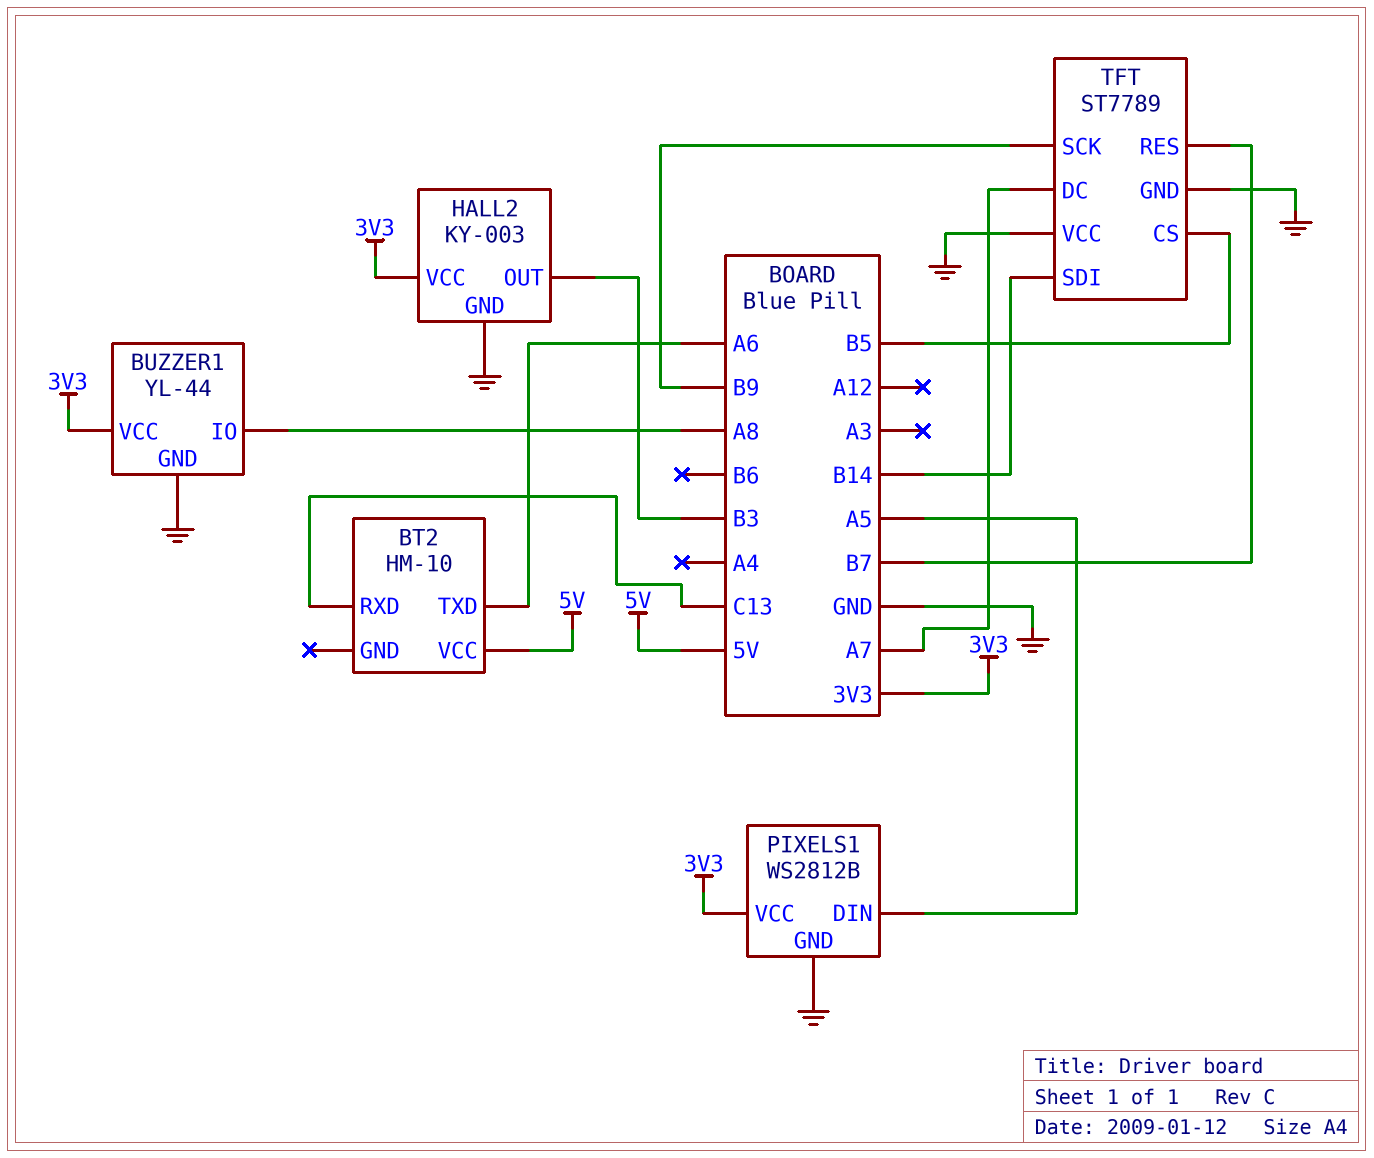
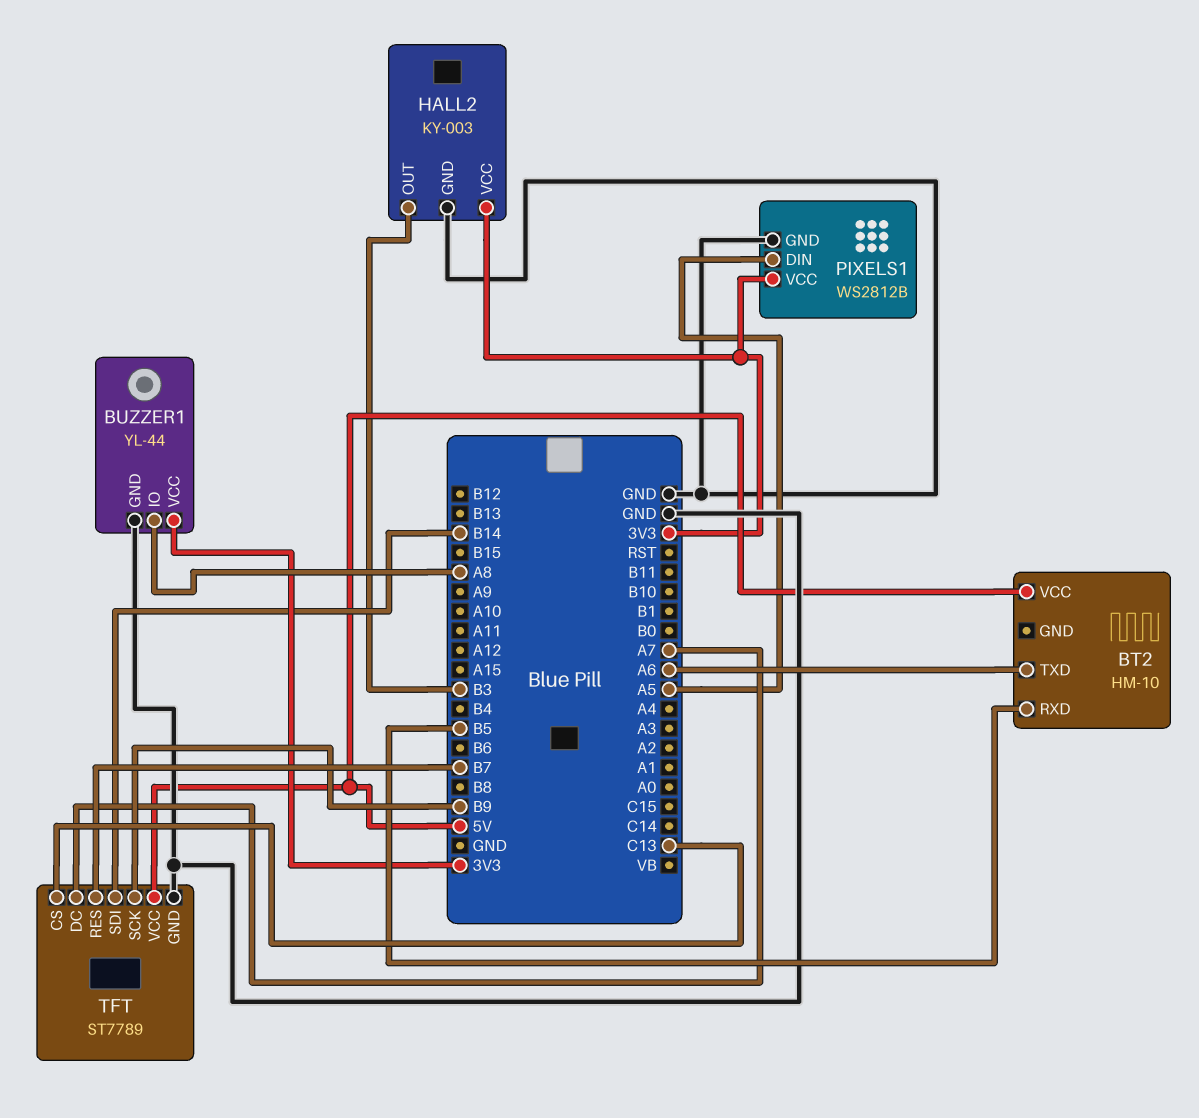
BT2 pin RXD: C13 -> B5
TFT pin CS: B5 -> C13
TFT pin VCC: GND -> 5V

